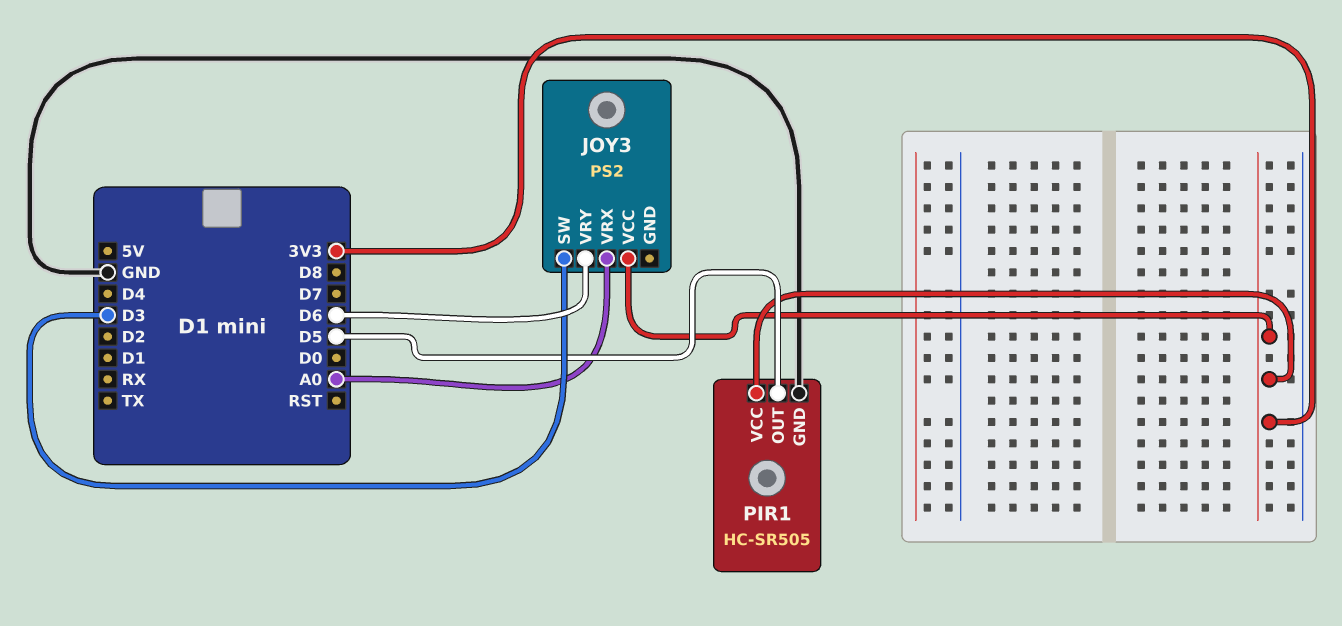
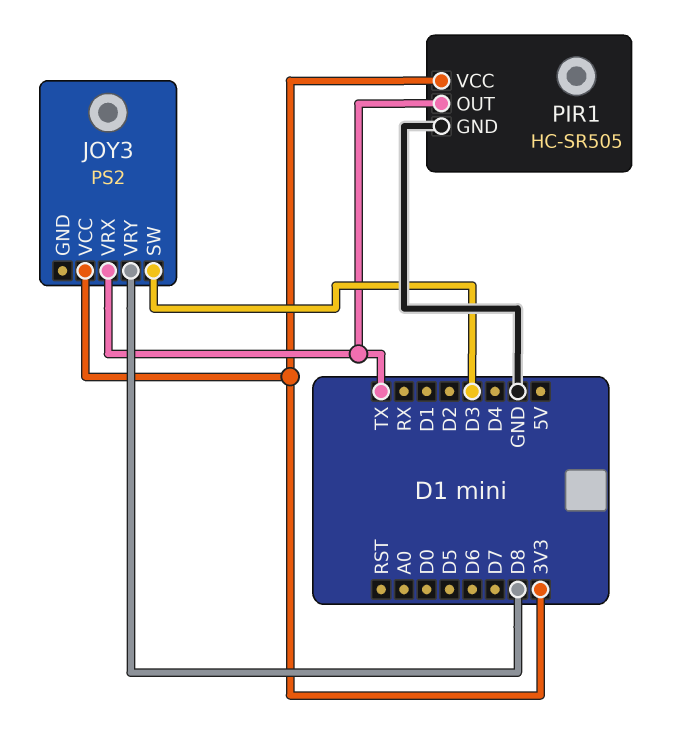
JOY3 pin VRX: A0 -> TX
JOY3 pin VRY: D6 -> D8
PIR1 pin OUT: D5 -> TX

